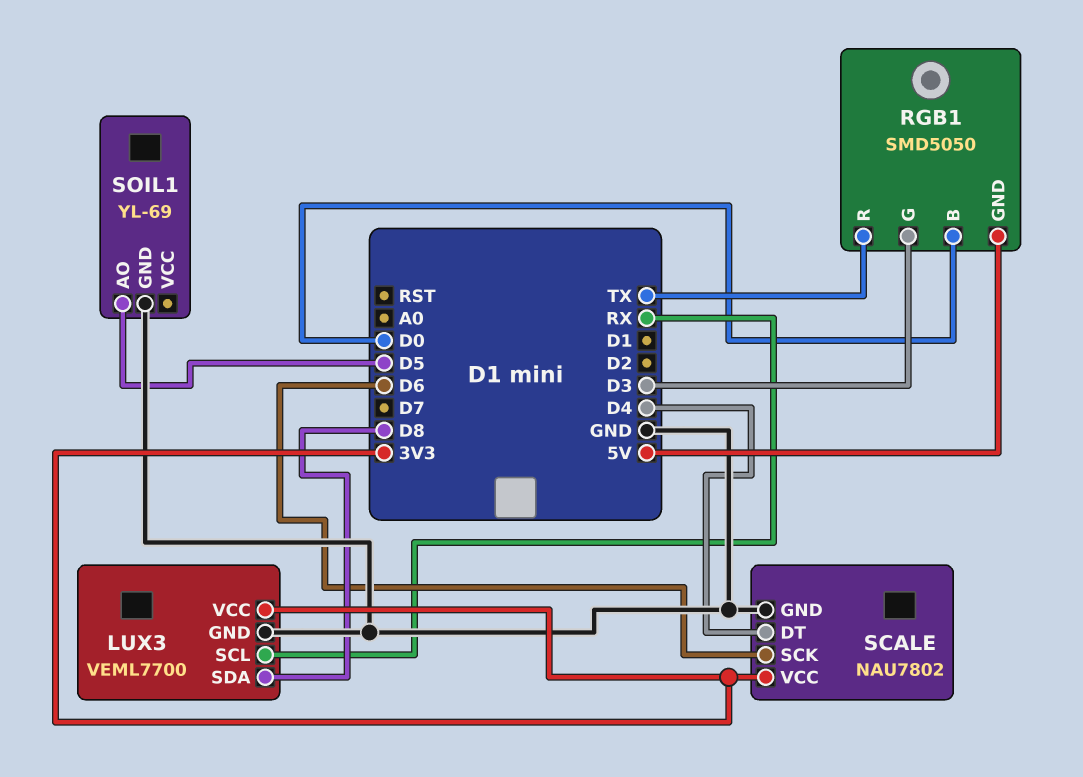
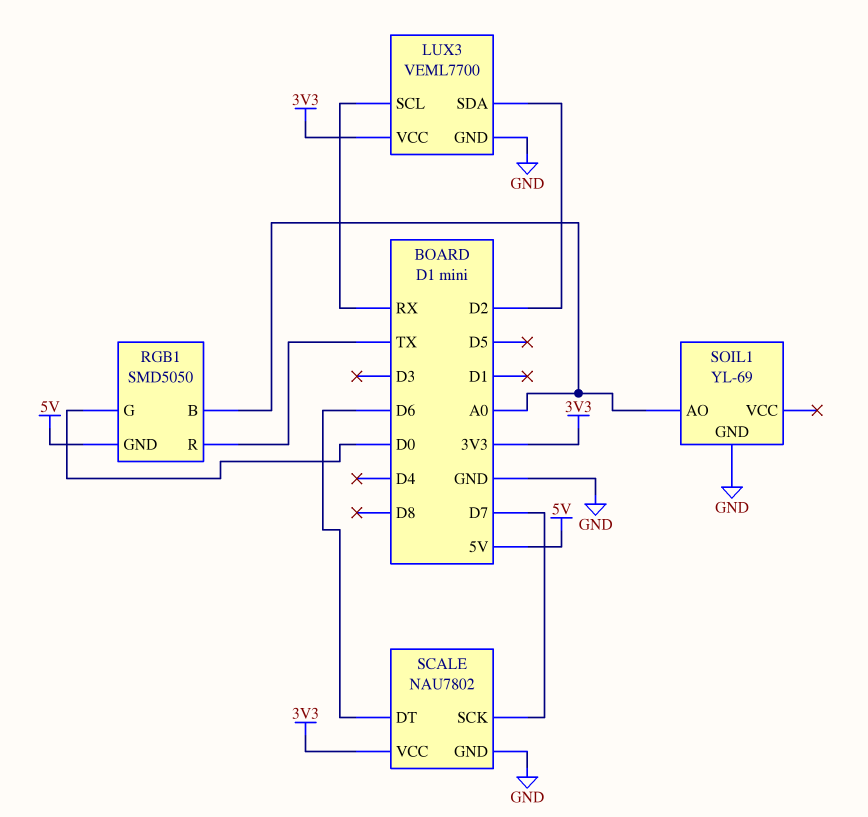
LUX3 pin SDA: D8 -> D2
RGB1 pin B: D0 -> A0
RGB1 pin G: D3 -> D0
SCALE pin DT: D4 -> D6
SCALE pin SCK: D6 -> D7
SOIL1 pin AO: D5 -> A0

